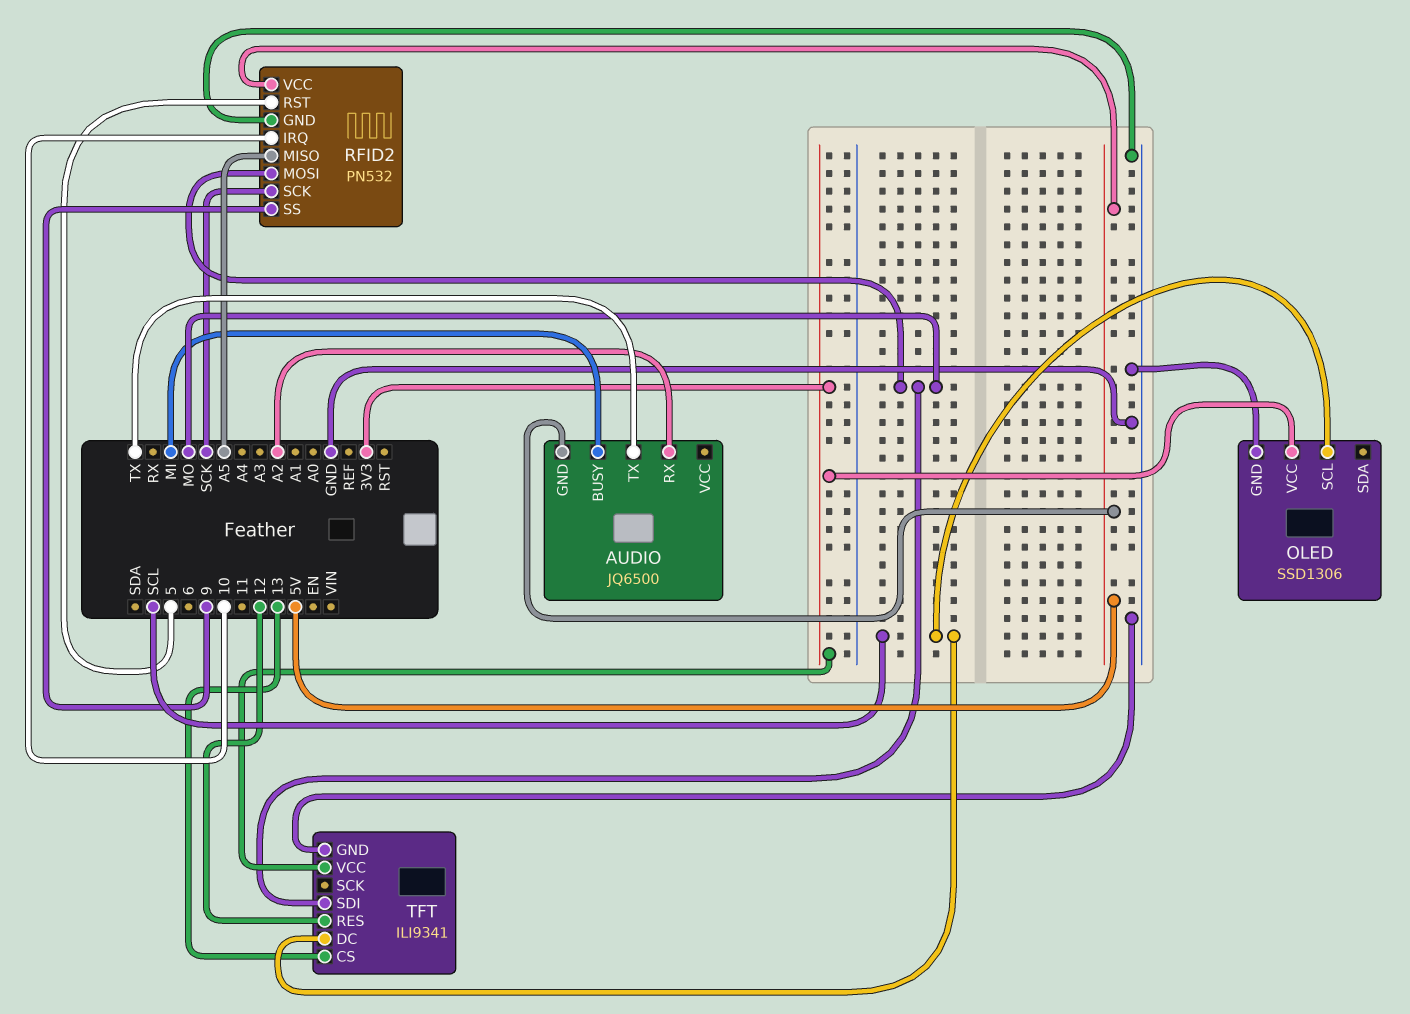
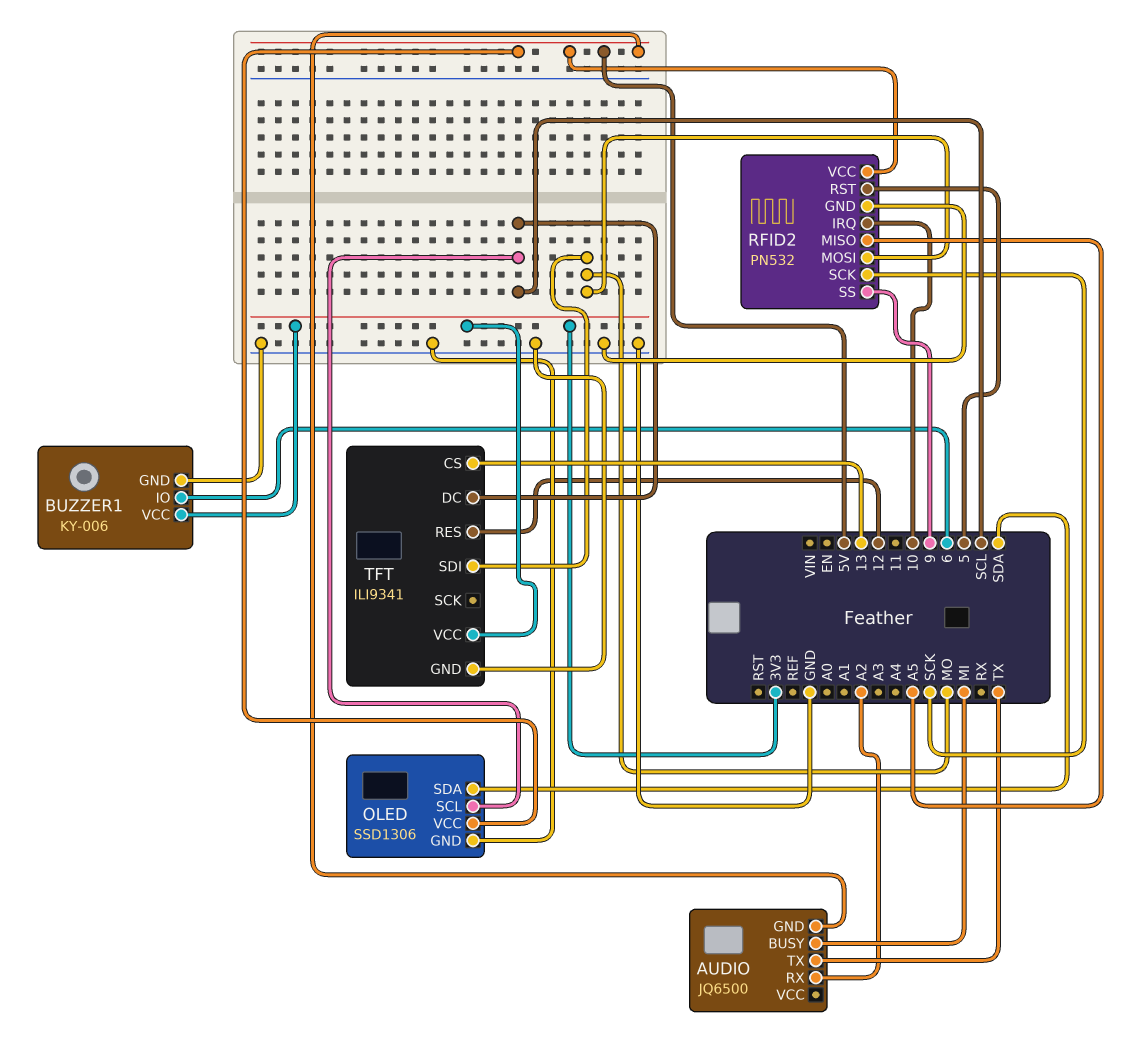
BUZZER1: none -> KY-006
BUZZER1 pin GND: none -> GND
BUZZER1 pin IO: none -> 6
BUZZER1 pin VCC: none -> 3V3
OLED pin SDA: none -> SDA
OLED pin VCC: 3V3 -> 5V

